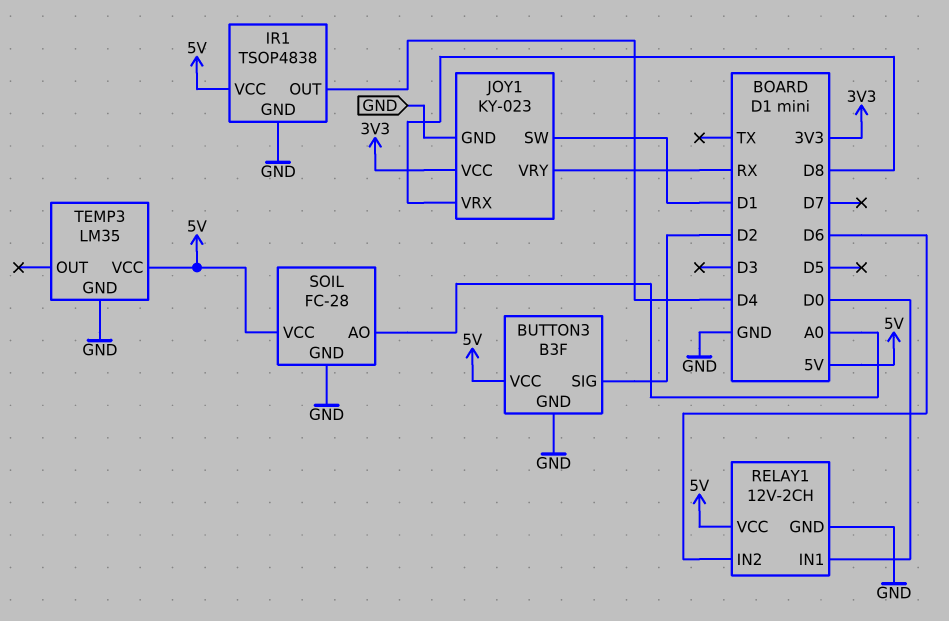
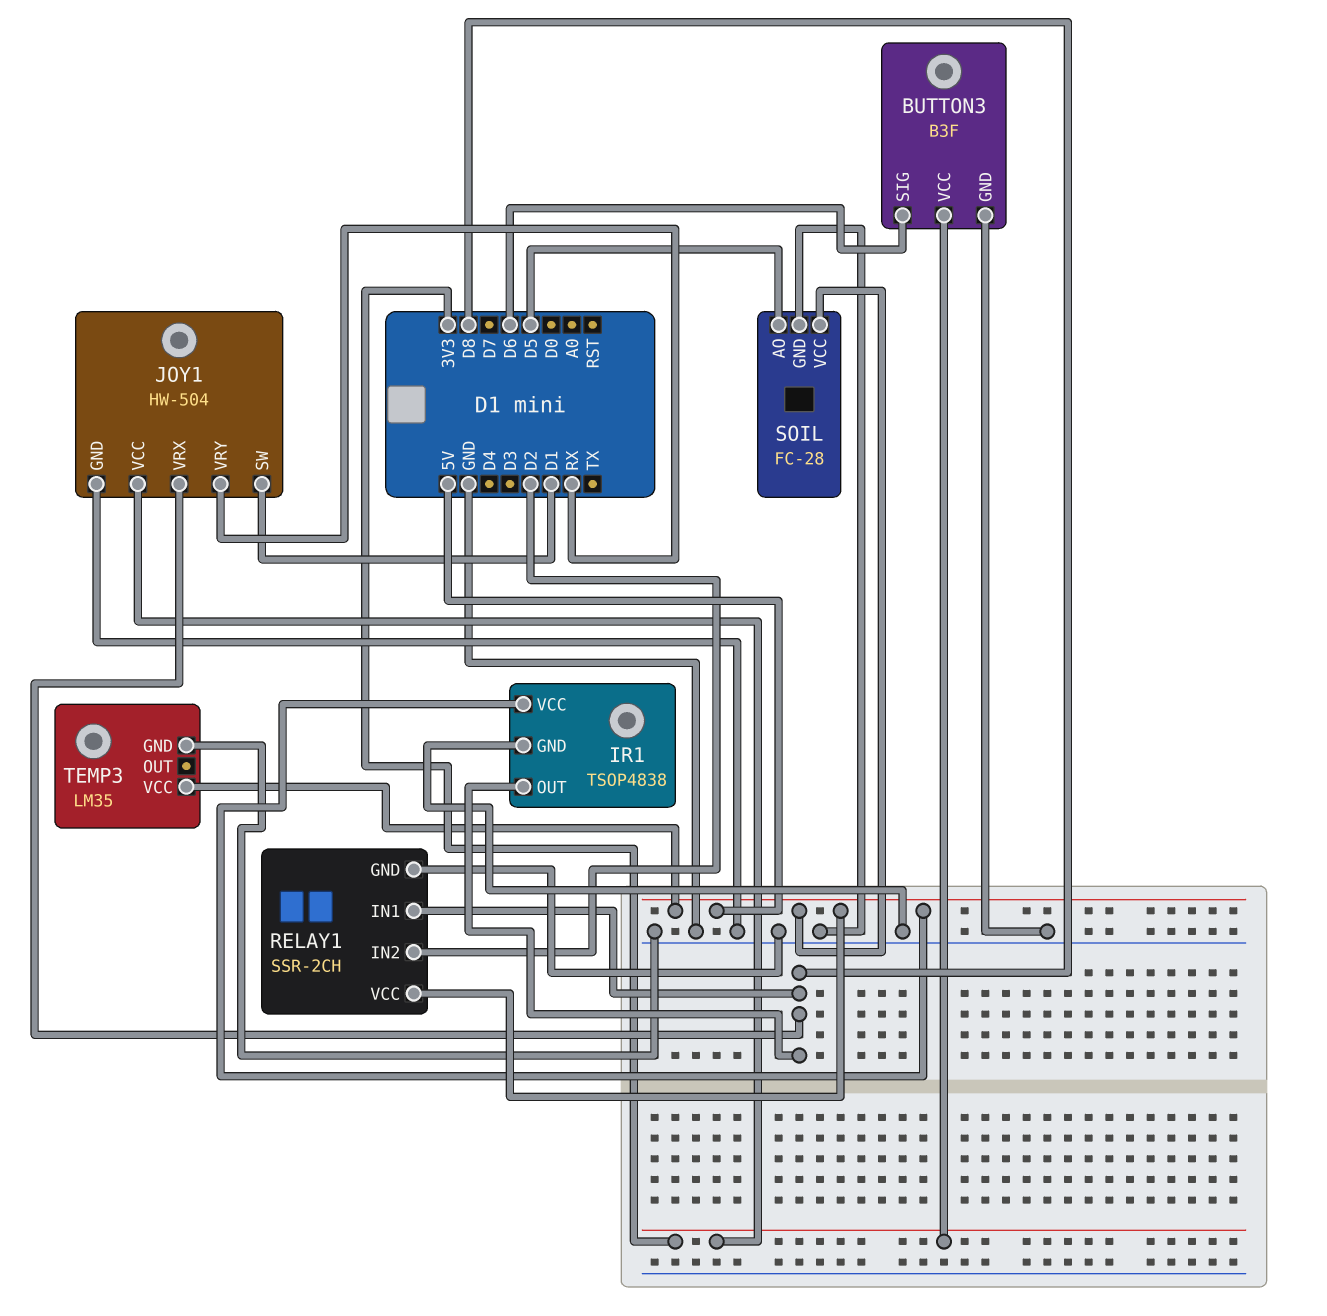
BUTTON3 pin SIG: D2 -> D6
BUTTON3 pin VCC: 5V -> 3V3
IR1 pin OUT: D4 -> D8
JOY1: KY-023 -> HW-504
RELAY1: 12V-2CH -> SSR-2CH
RELAY1 pin IN1: D0 -> D8
RELAY1 pin IN2: D6 -> D2
SOIL pin AO: A0 -> D5

